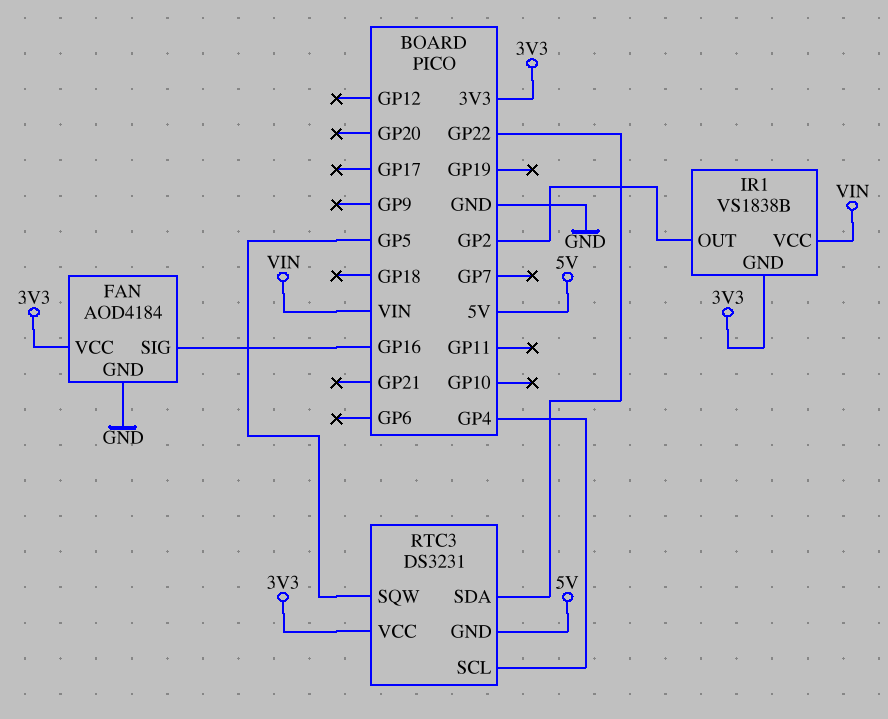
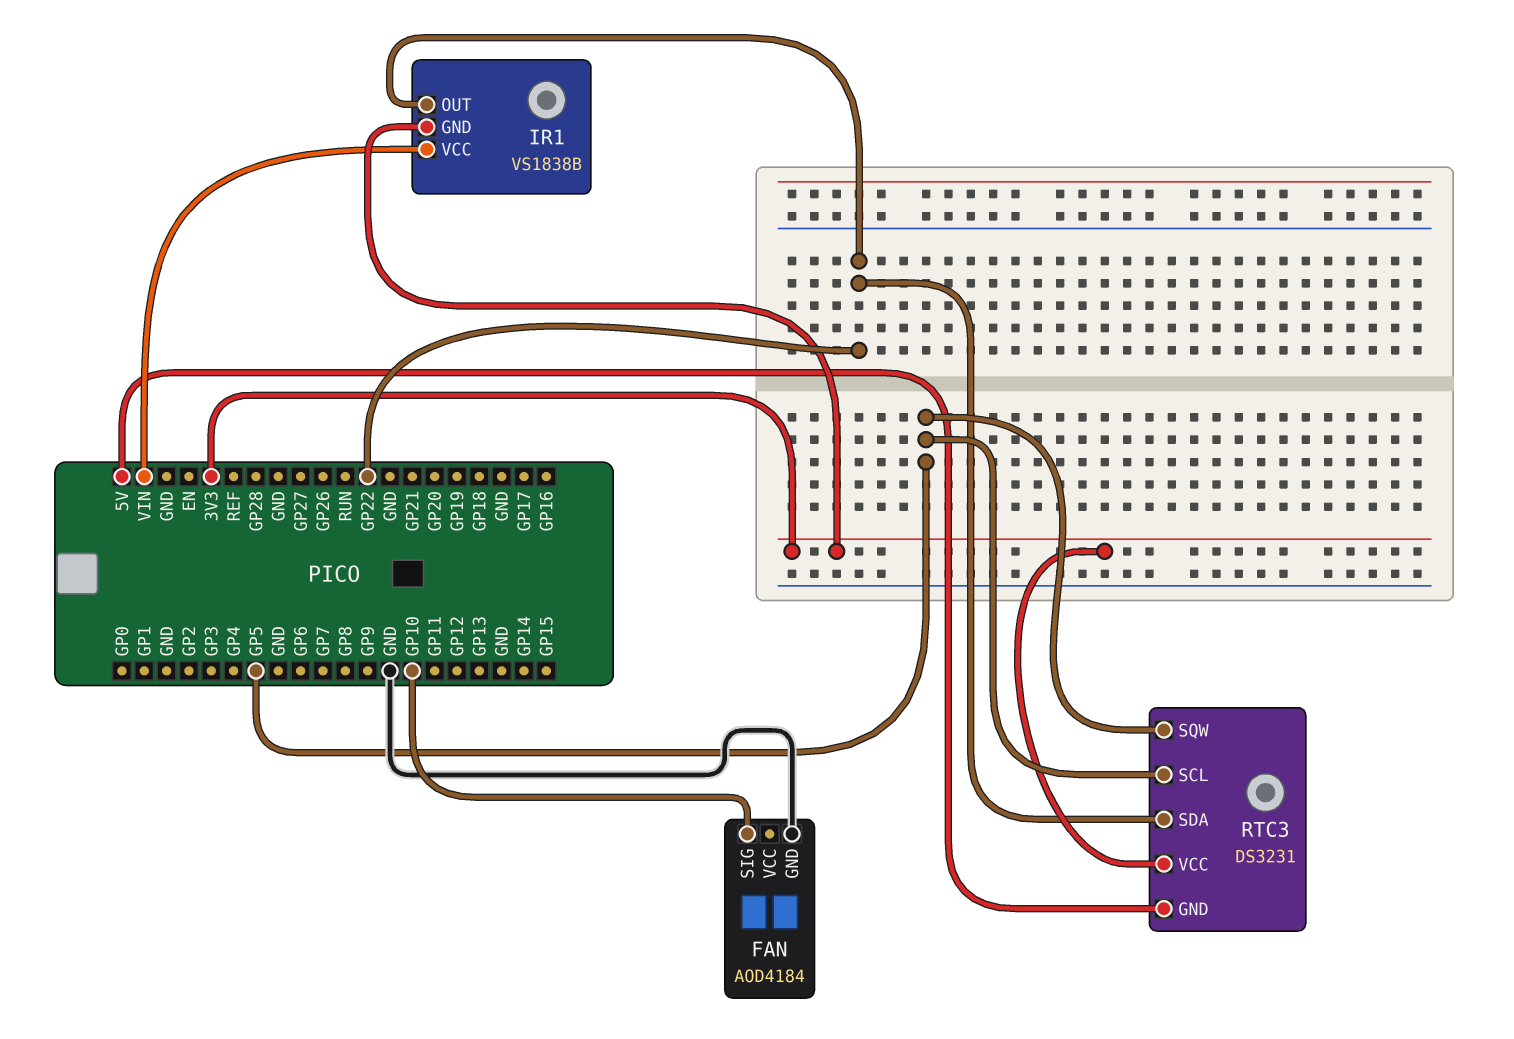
FAN pin SIG: GP16 -> GP10
FAN pin VCC: 3V3 -> none
IR1 pin OUT: GP2 -> GP22
RTC3 pin SCL: GP4 -> GP5

